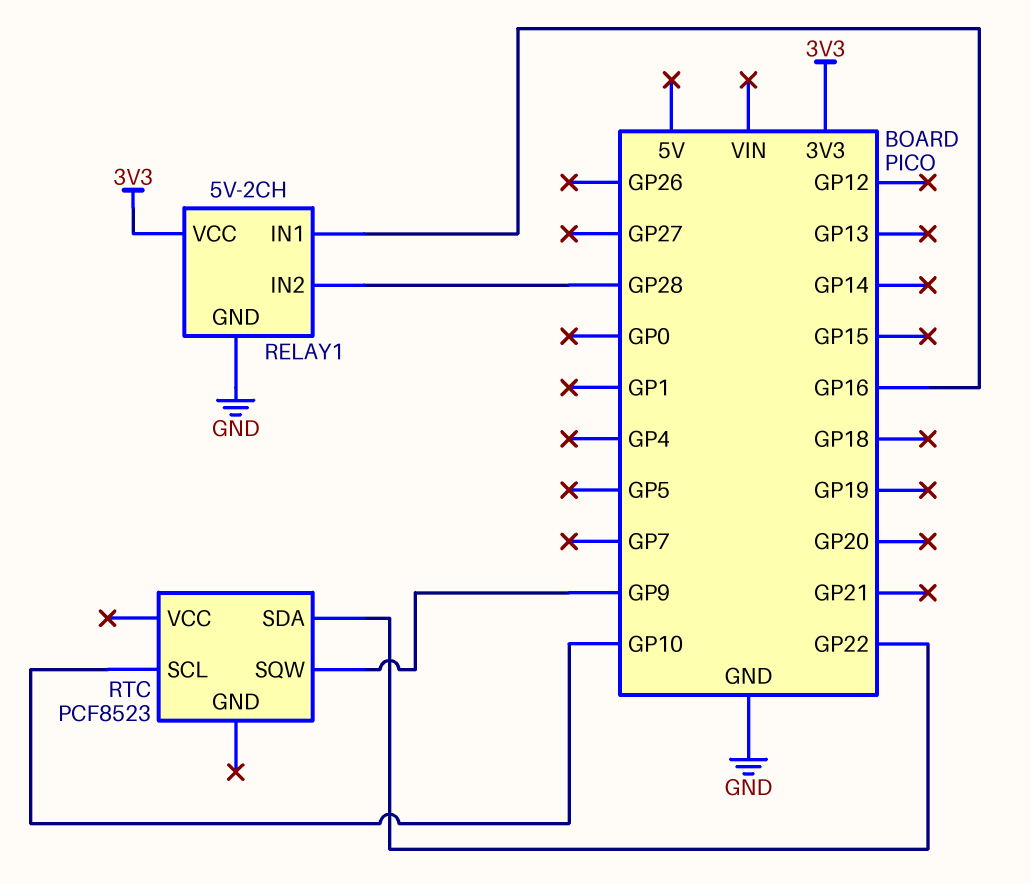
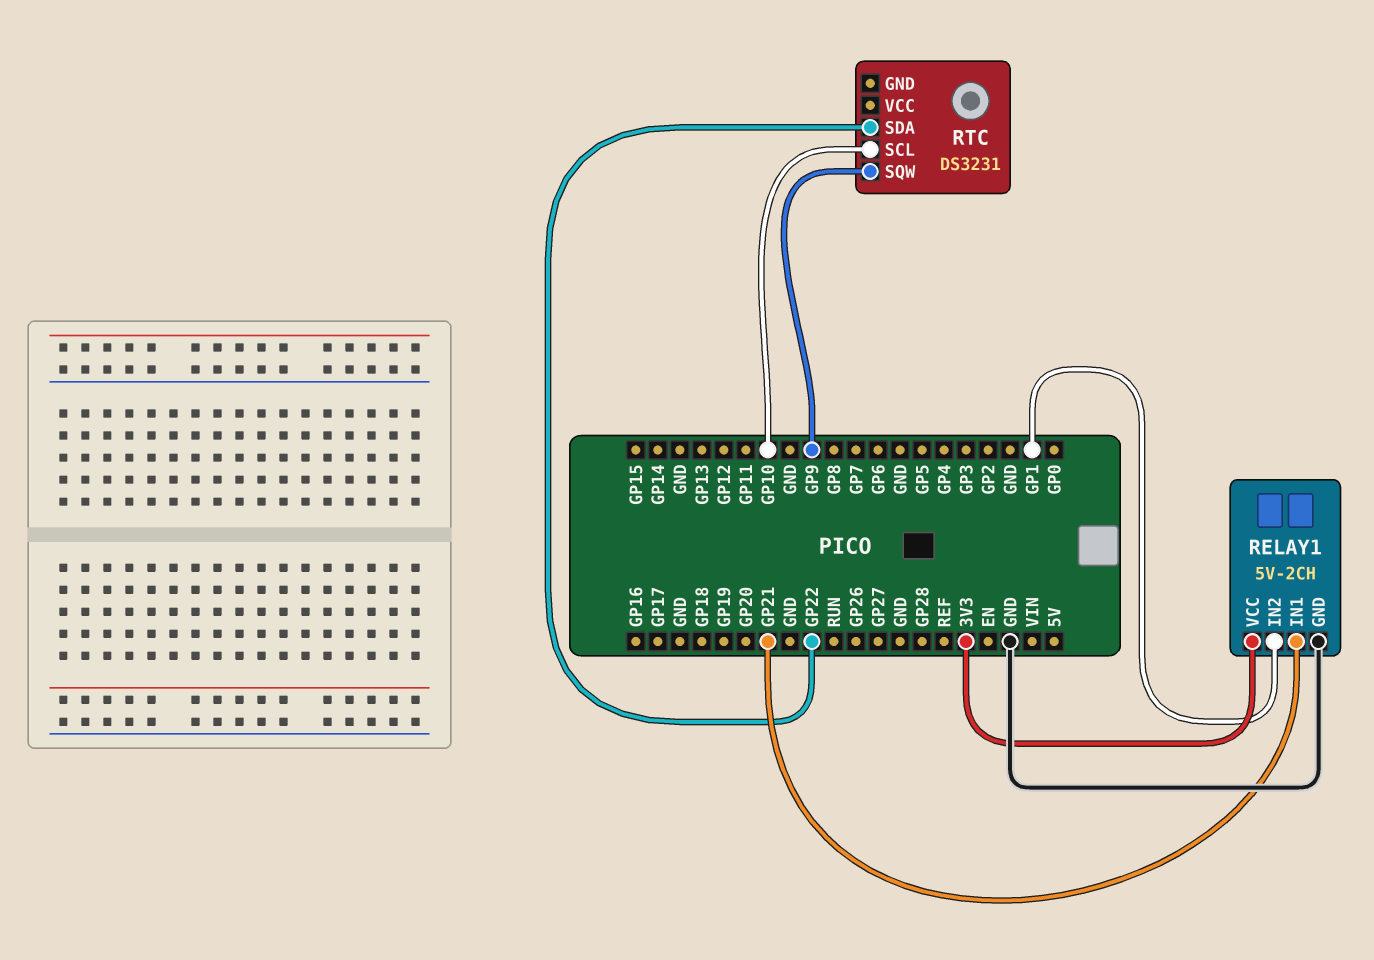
RELAY1 pin IN1: GP16 -> GP21
RELAY1 pin IN2: GP28 -> GP1
RTC: PCF8523 -> DS3231

